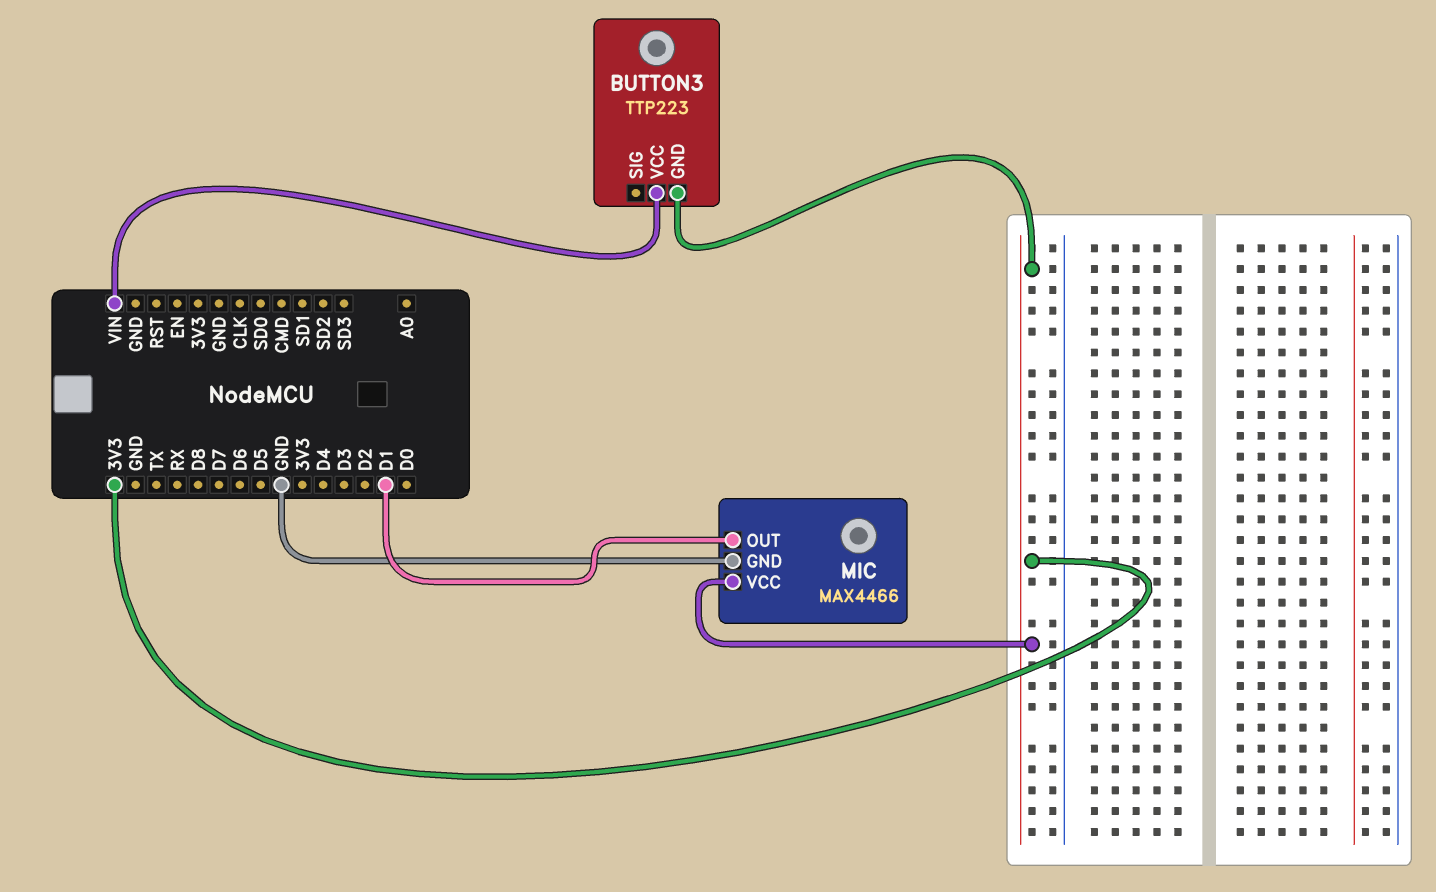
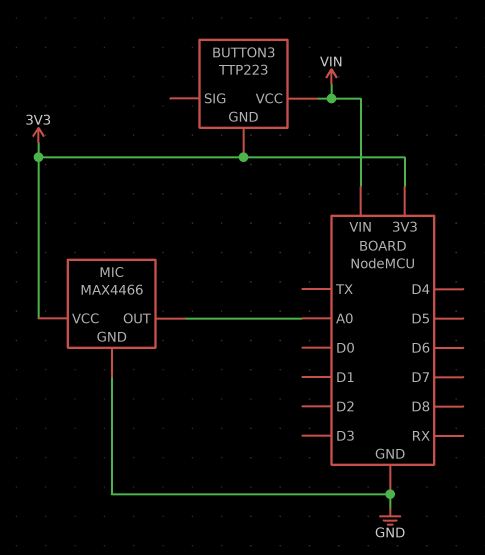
MIC pin OUT: D1 -> A0

